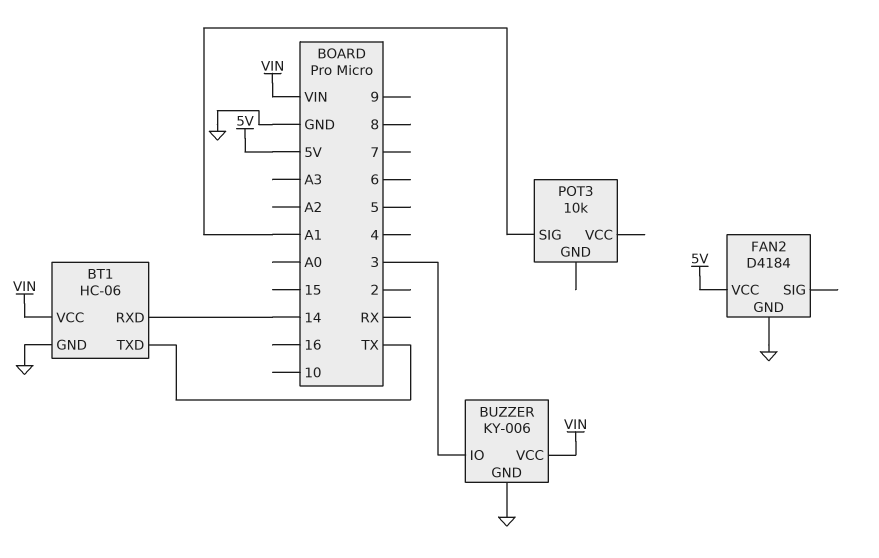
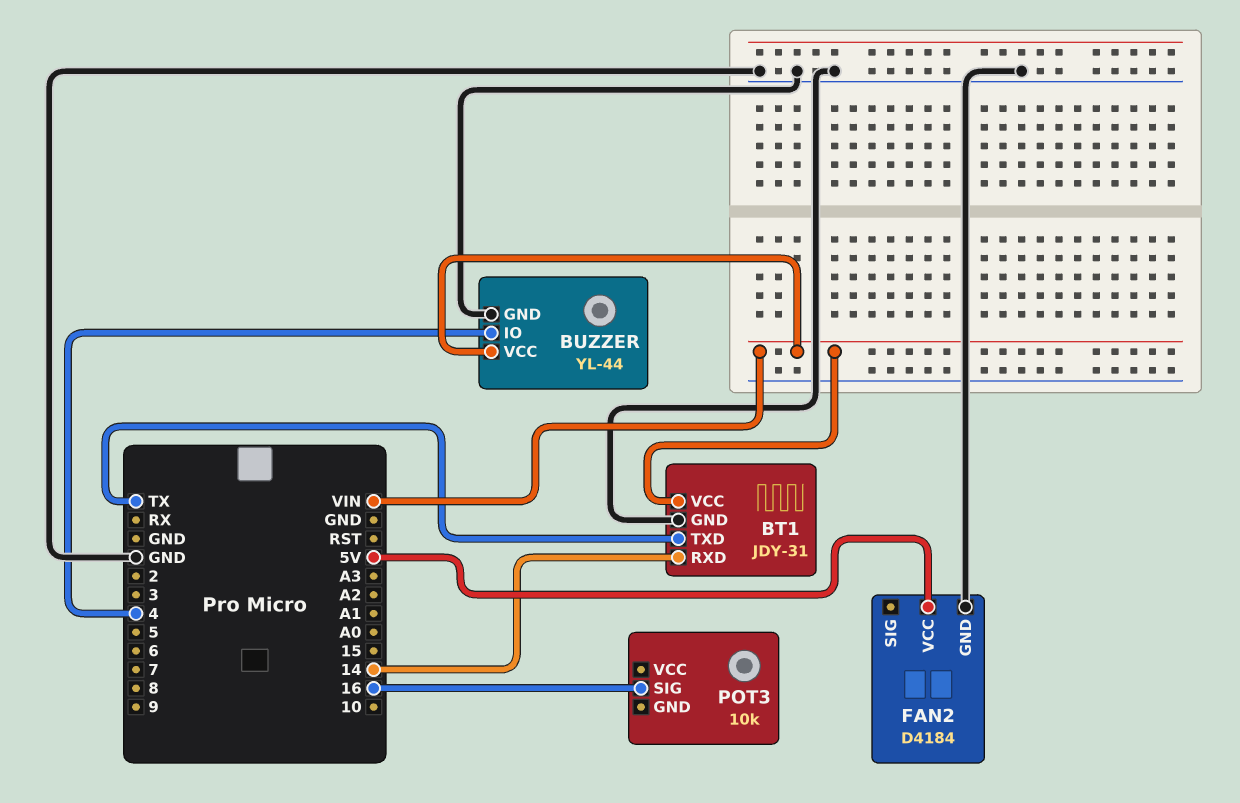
BT1: HC-06 -> JDY-31
BUZZER: KY-006 -> YL-44
BUZZER pin IO: 3 -> 4
POT3 pin SIG: A1 -> 16

